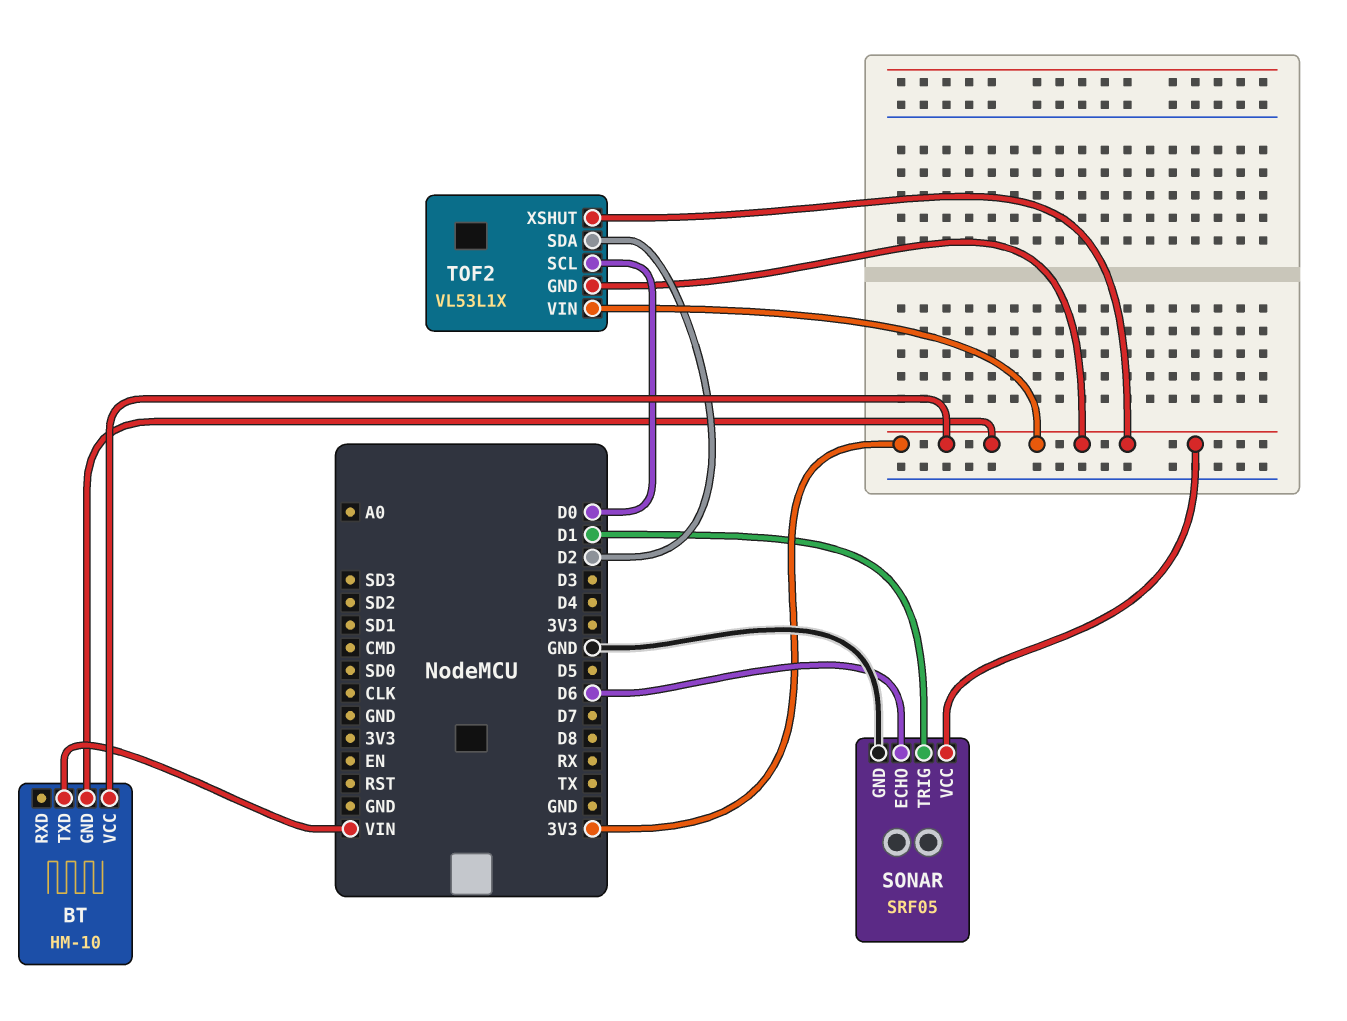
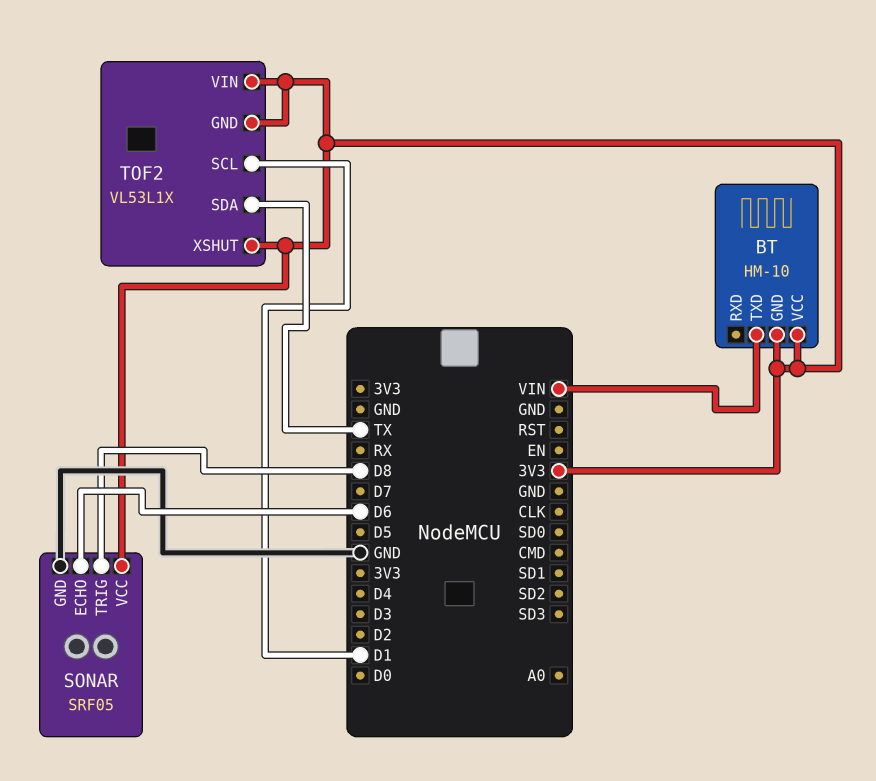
SONAR pin TRIG: D1 -> D8
TOF2 pin SCL: D0 -> D1
TOF2 pin SDA: D2 -> TX

